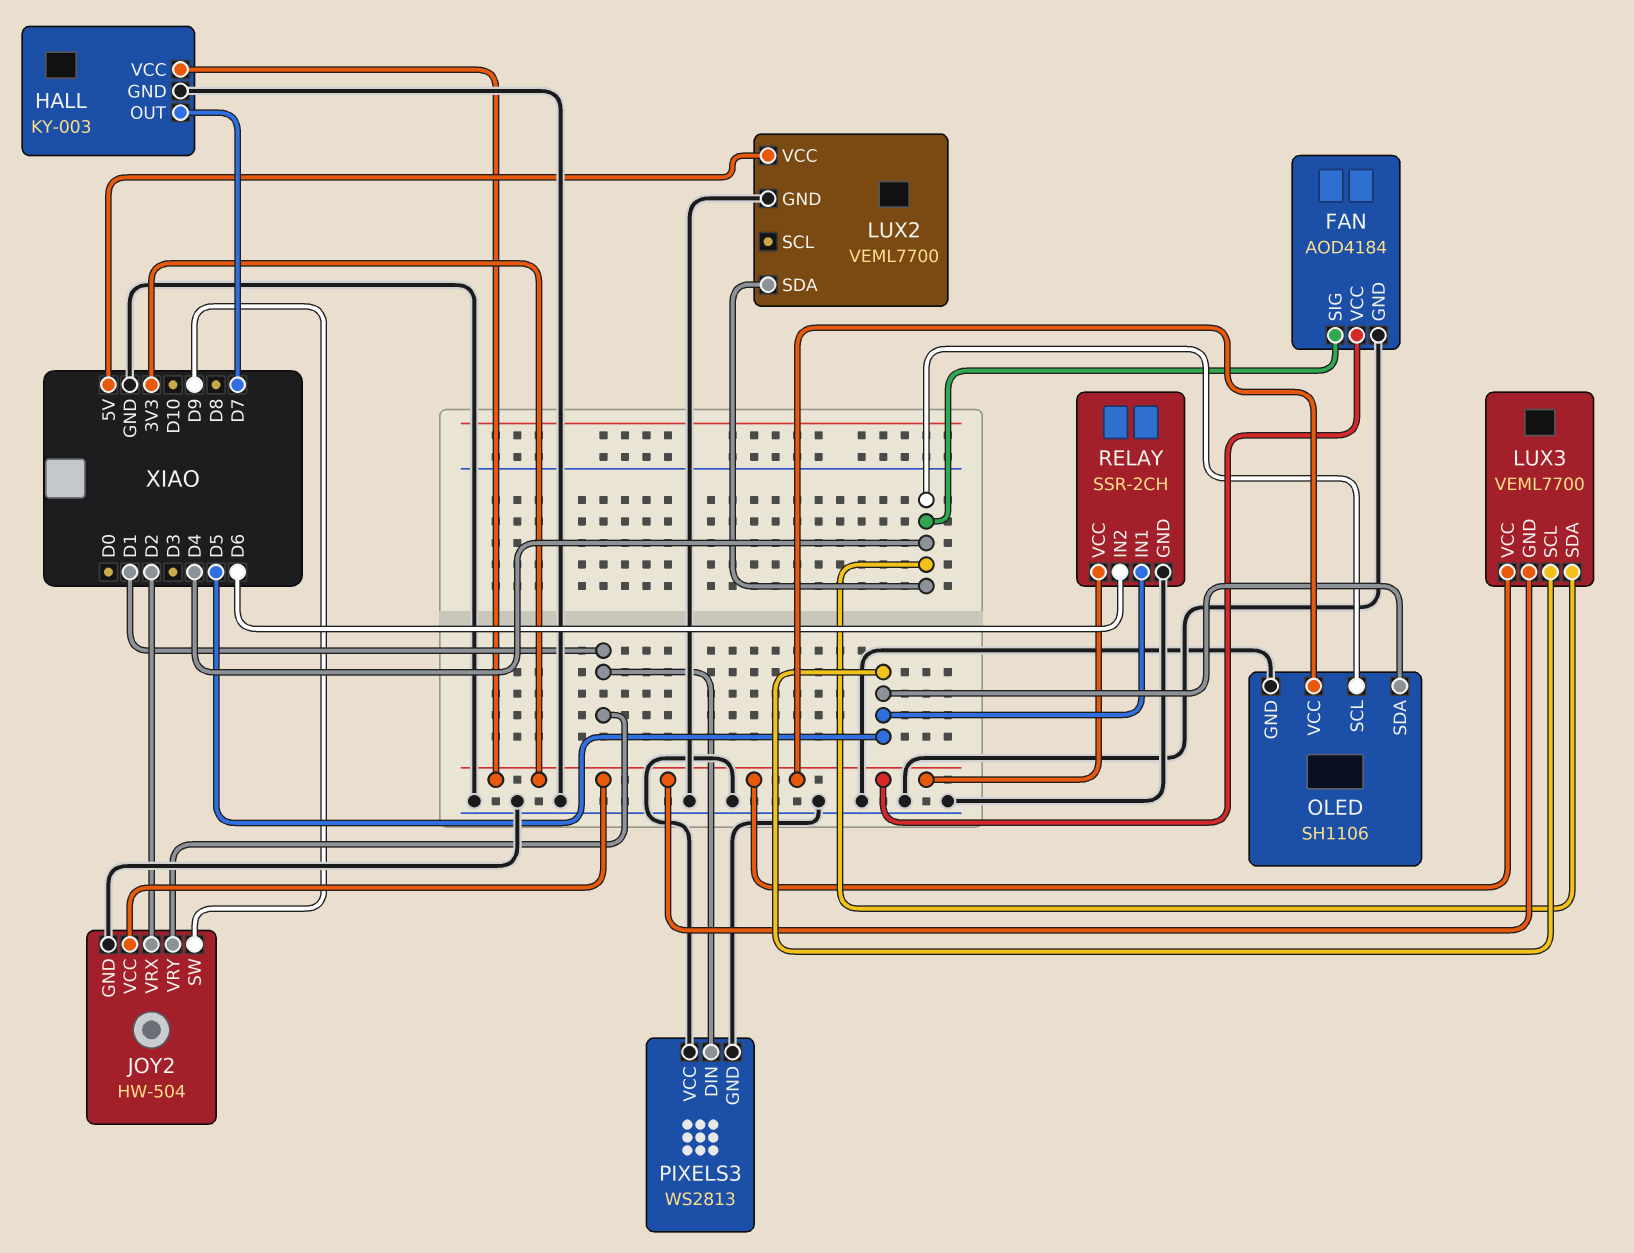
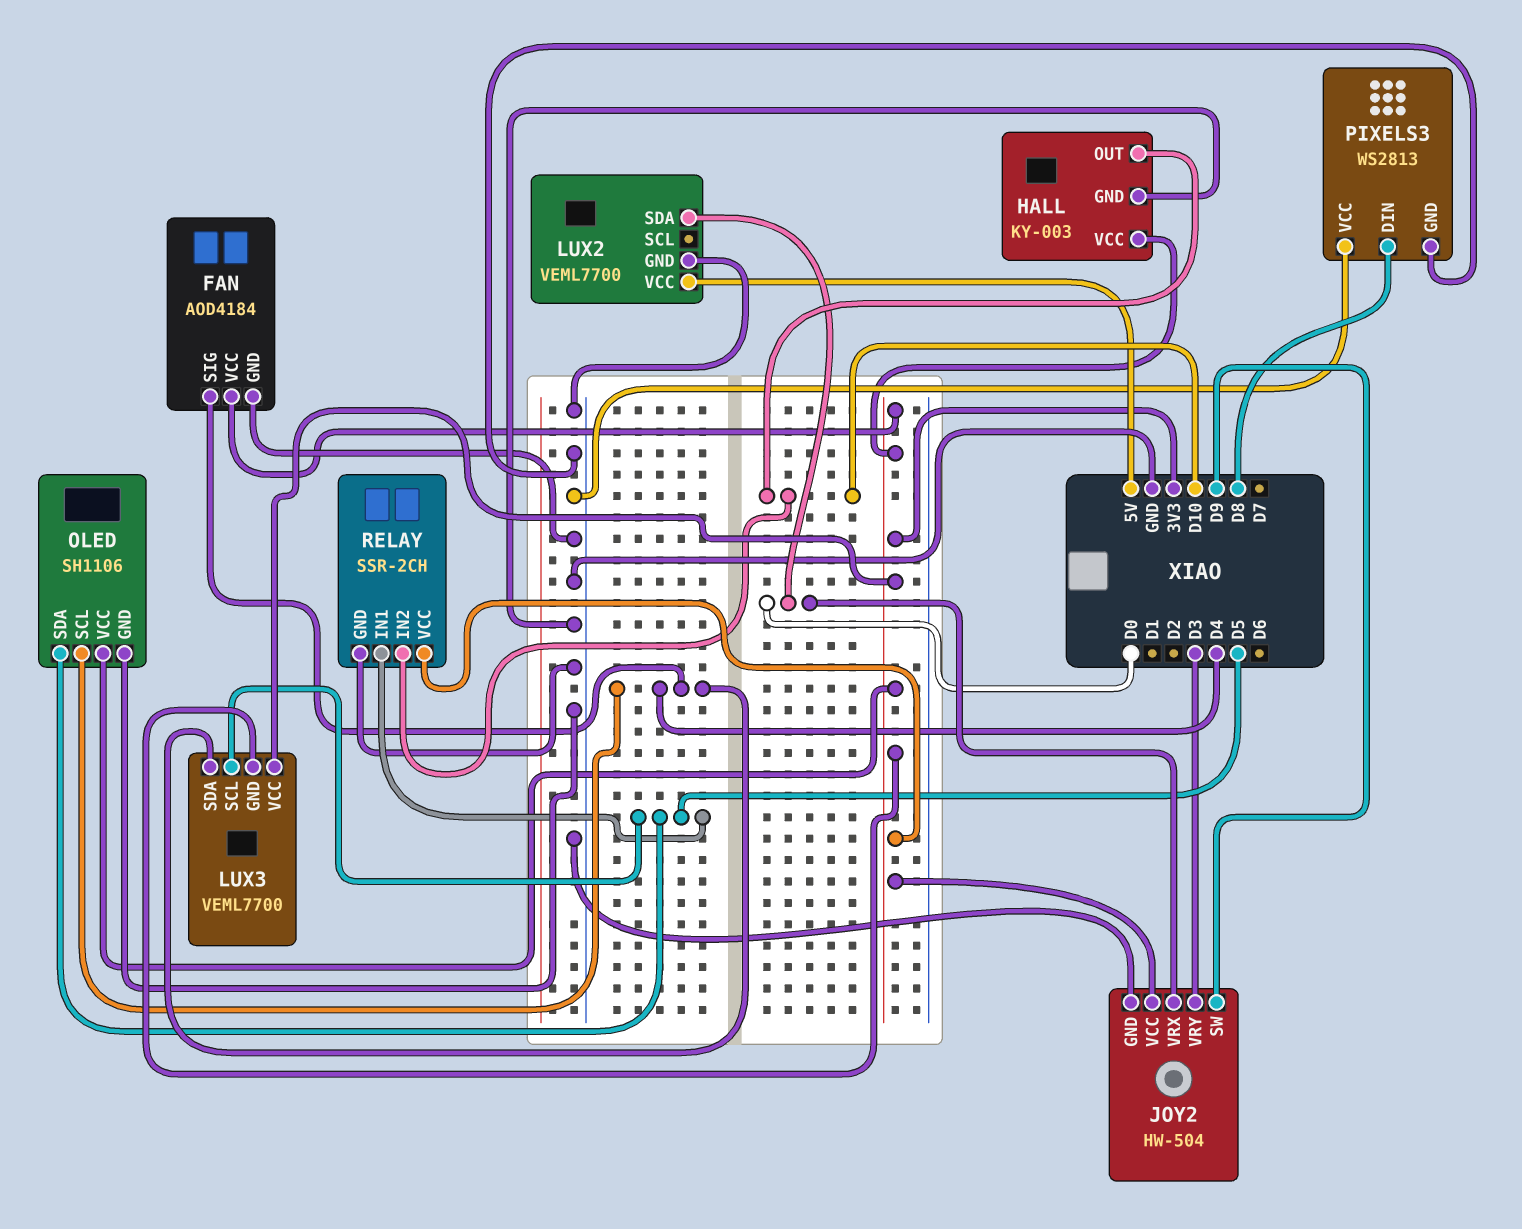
HALL pin OUT: D7 -> D10
JOY2 pin VRX: D2 -> D0
JOY2 pin VRY: D1 -> D3
LUX2 pin SDA: D4 -> D0
PIXELS3 pin DIN: D1 -> D8
RELAY pin IN2: D6 -> D10

